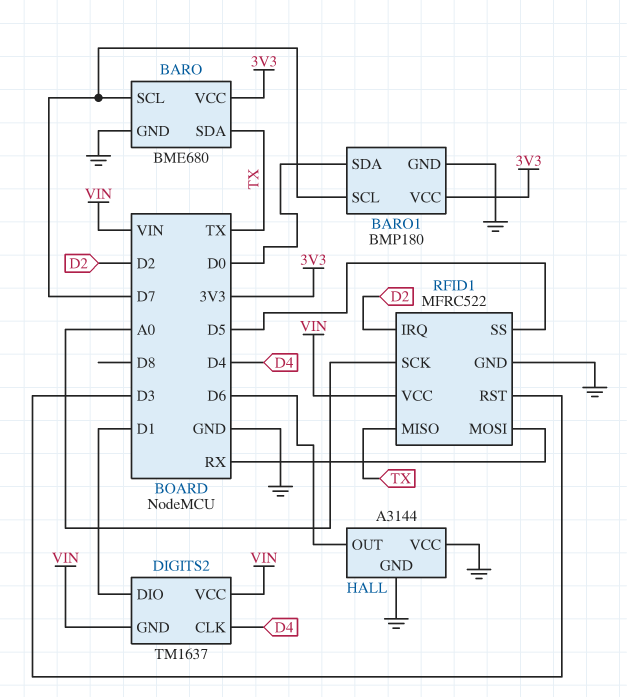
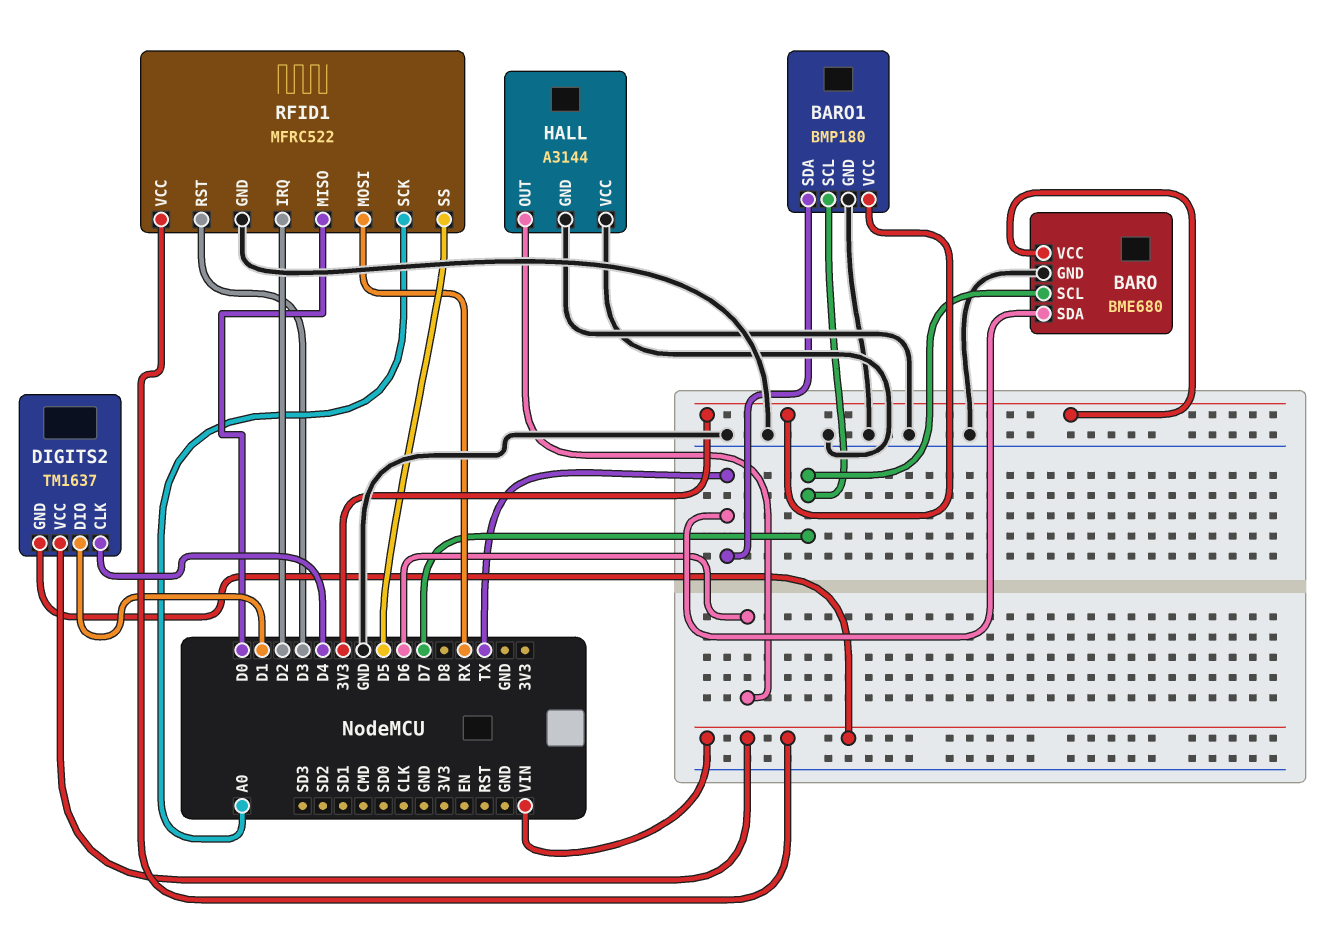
BARO1 pin SDA: D0 -> TX
RFID1 pin MISO: TX -> D0

